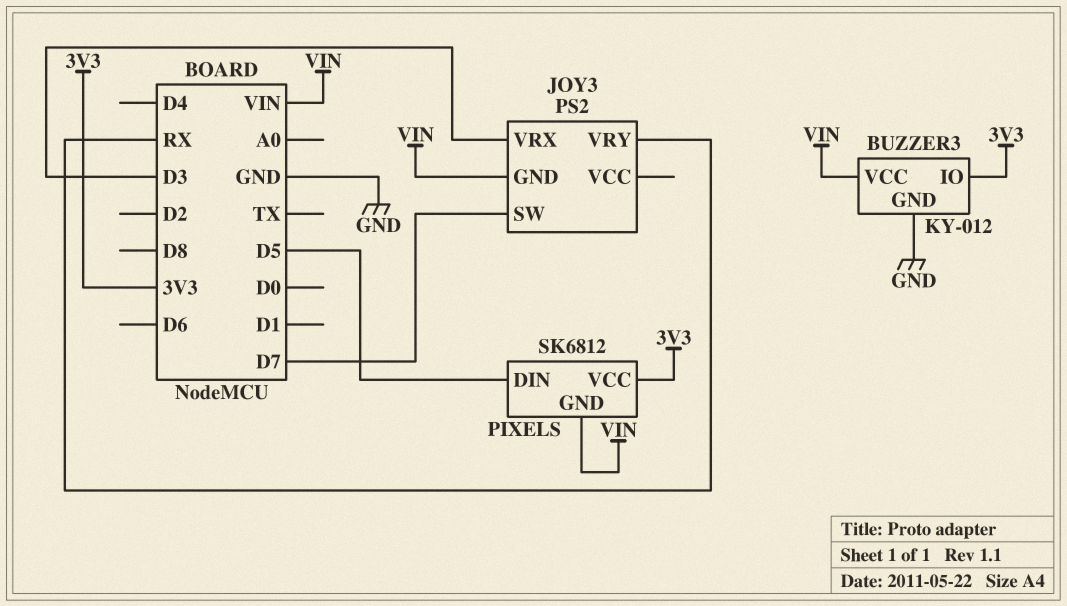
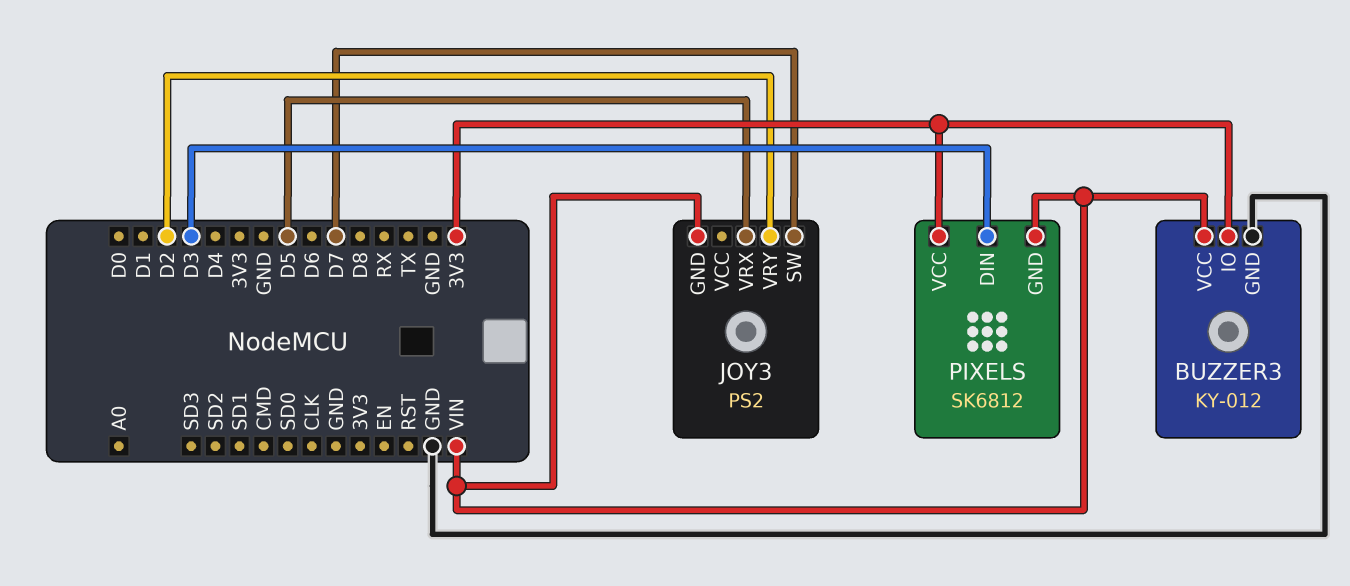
JOY3 pin VRX: D3 -> D5
JOY3 pin VRY: RX -> D2
PIXELS pin DIN: D5 -> D3

